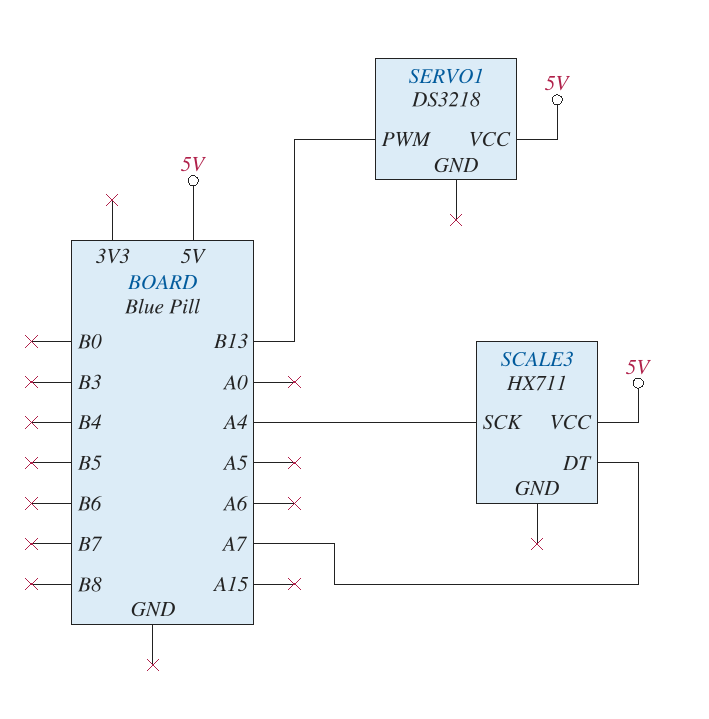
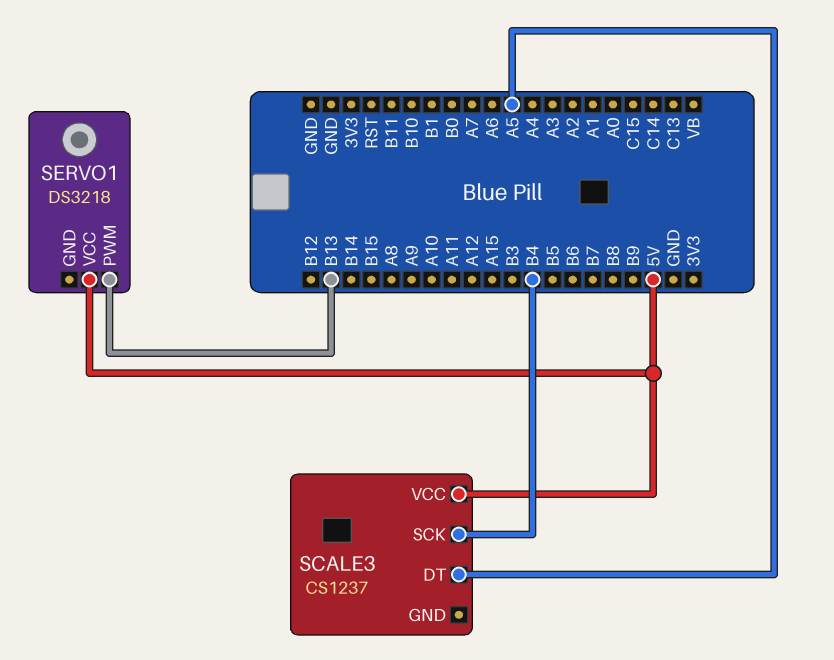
SCALE3: HX711 -> CS1237
SCALE3 pin DT: A7 -> A5
SCALE3 pin SCK: A4 -> B4

